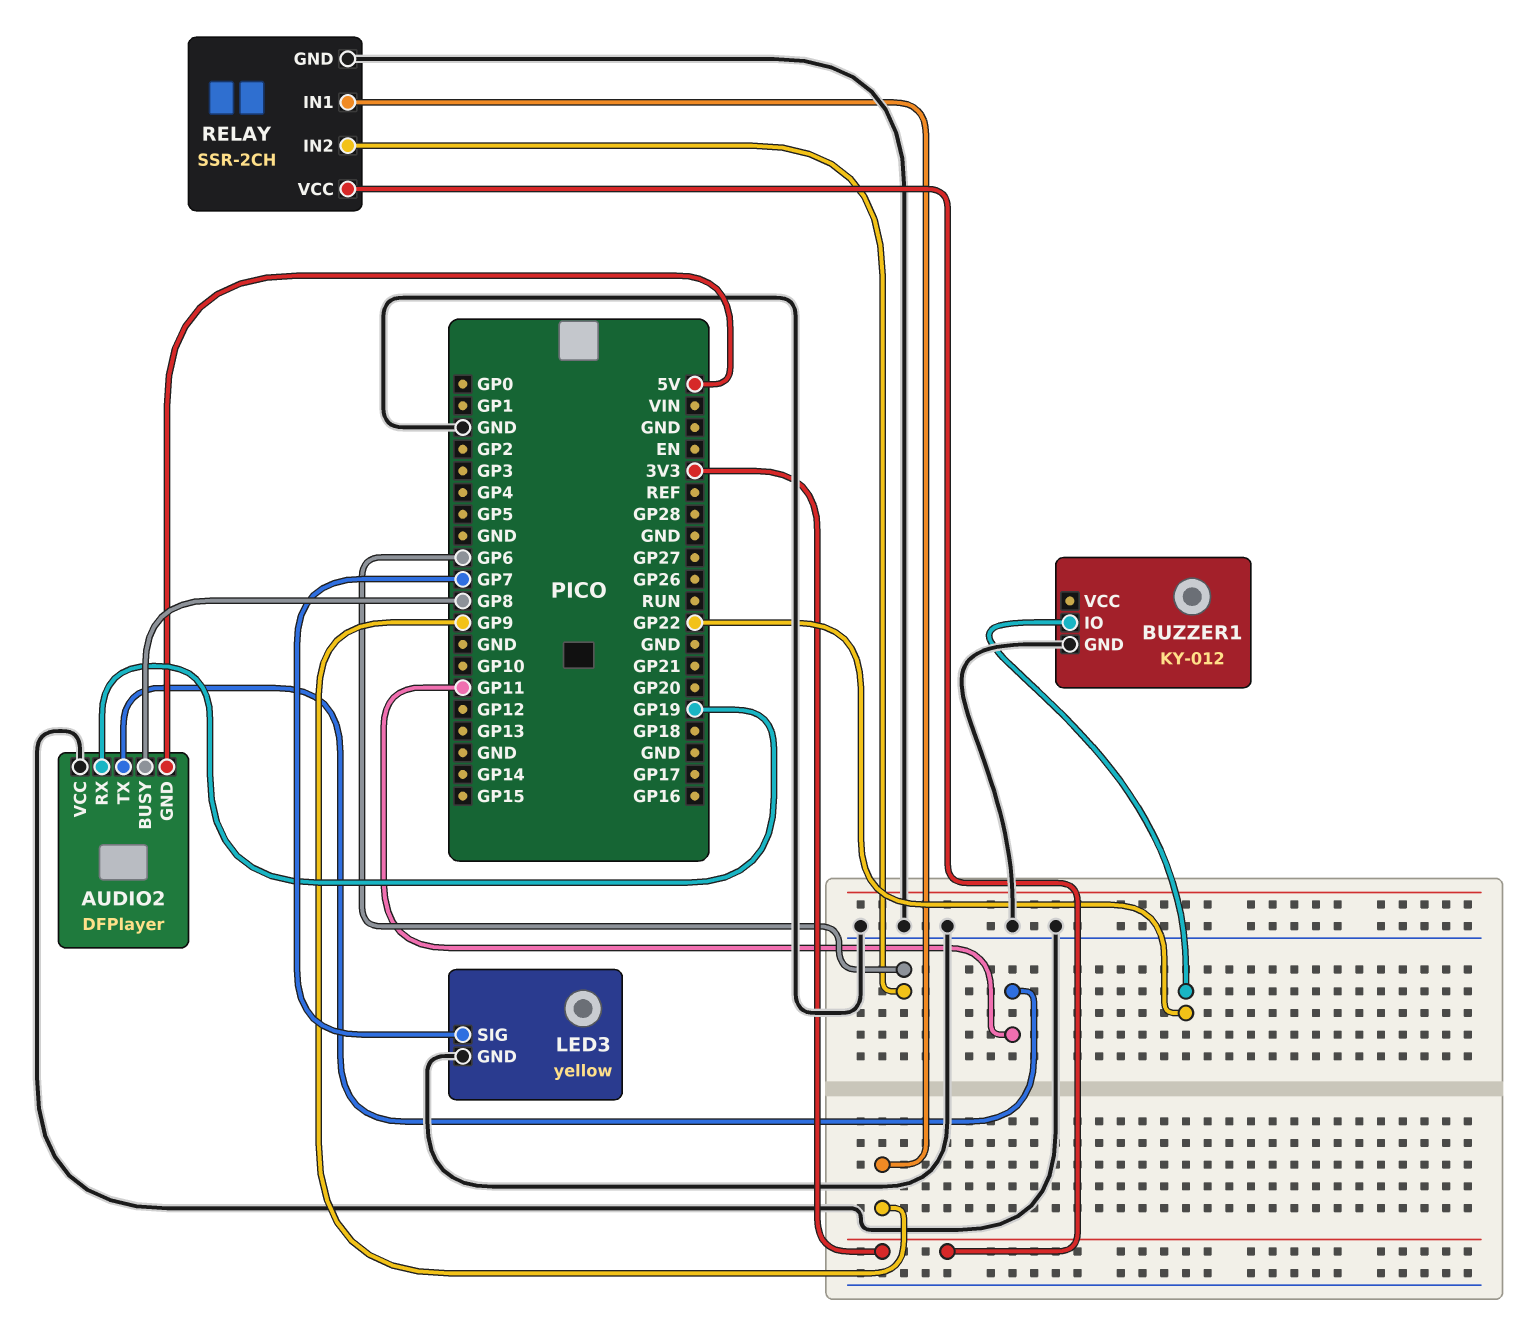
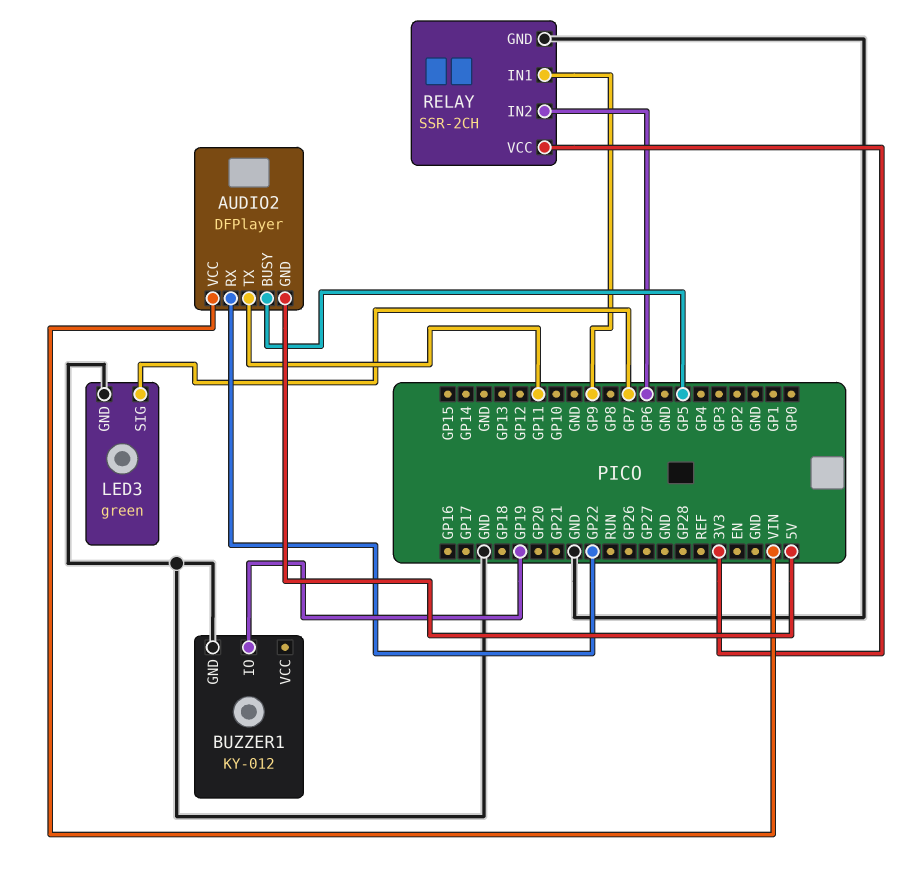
AUDIO2 pin BUSY: GP8 -> GP5
AUDIO2 pin RX: GP19 -> GP22
AUDIO2 pin VCC: GND -> VIN
BUZZER1 pin IO: GP22 -> GP19
LED3: yellow -> green

